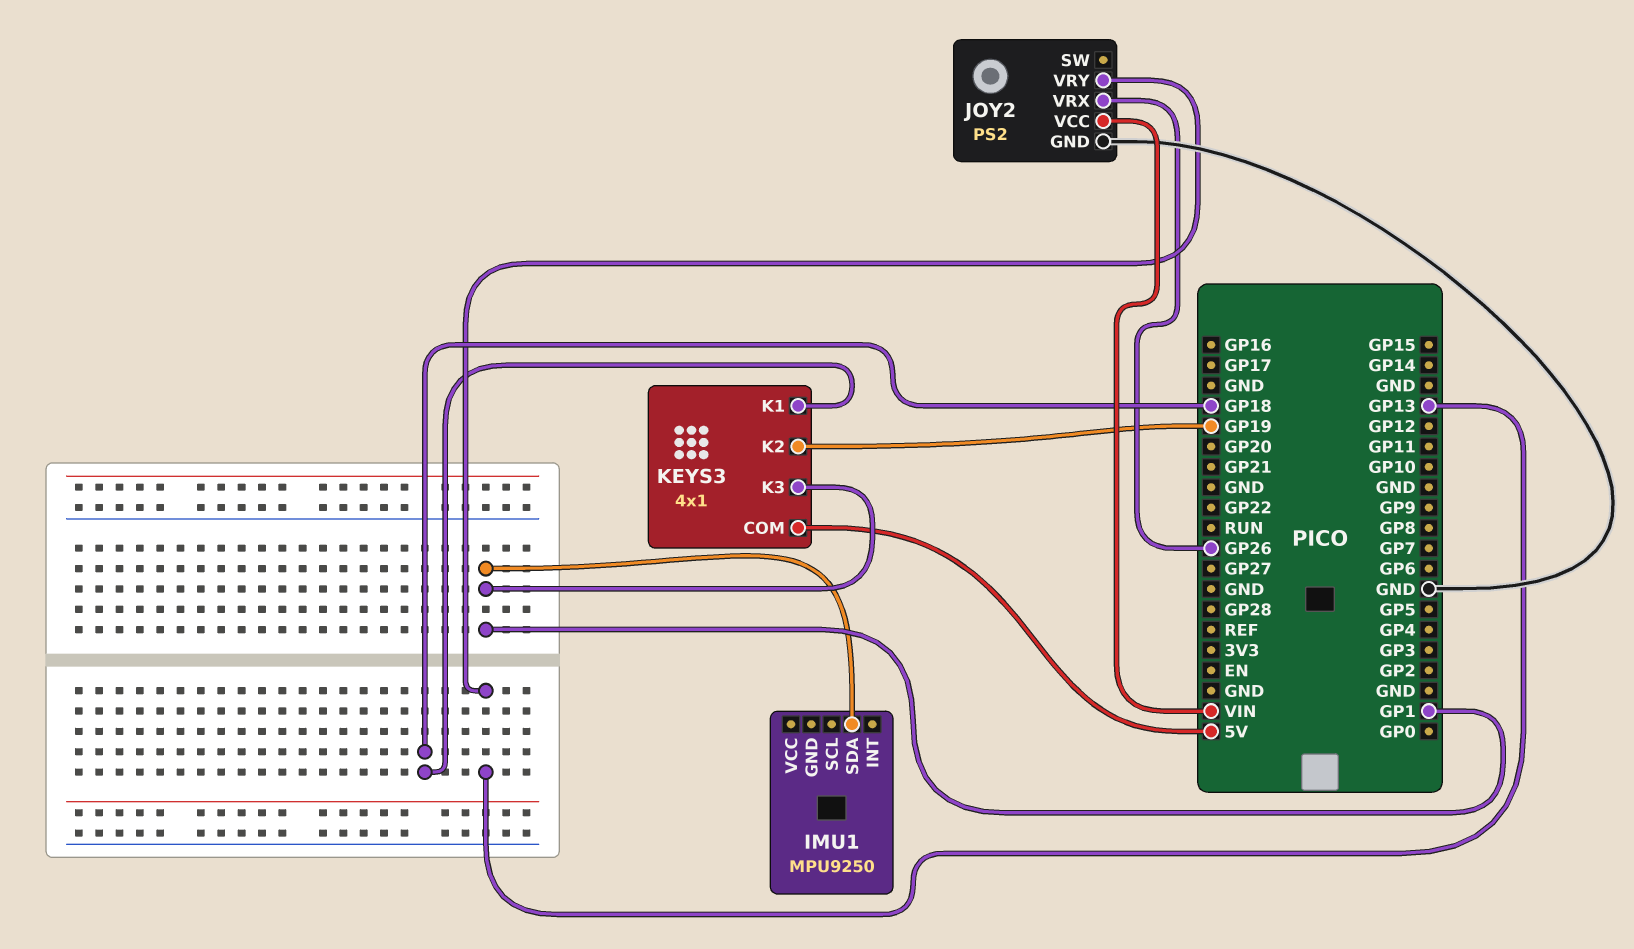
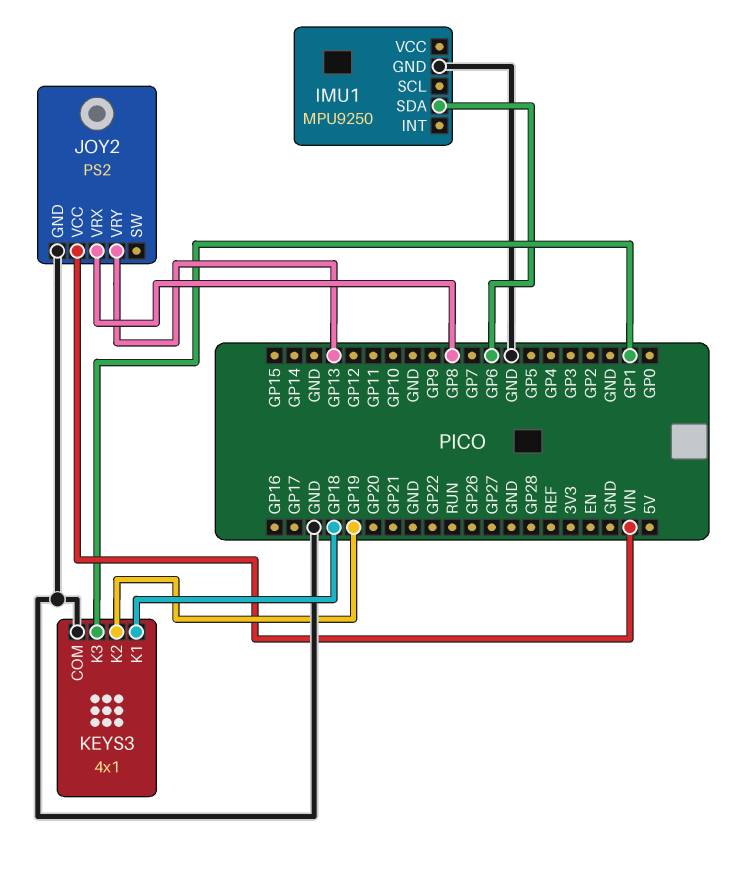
IMU1 pin GND: none -> GND
IMU1 pin SDA: GP1 -> GP6
JOY2 pin VRX: GP26 -> GP8
KEYS3 pin COM: 5V -> GND

